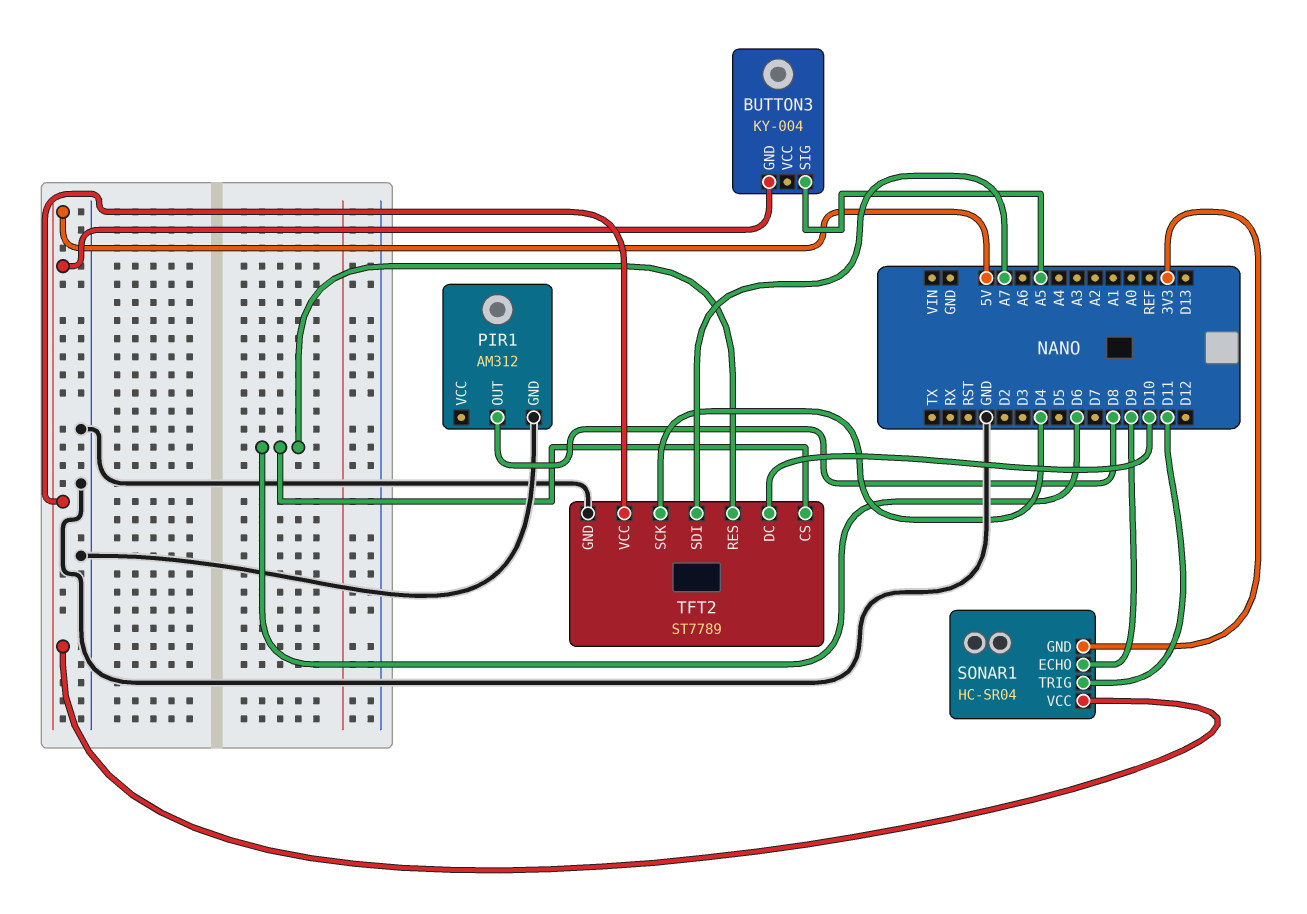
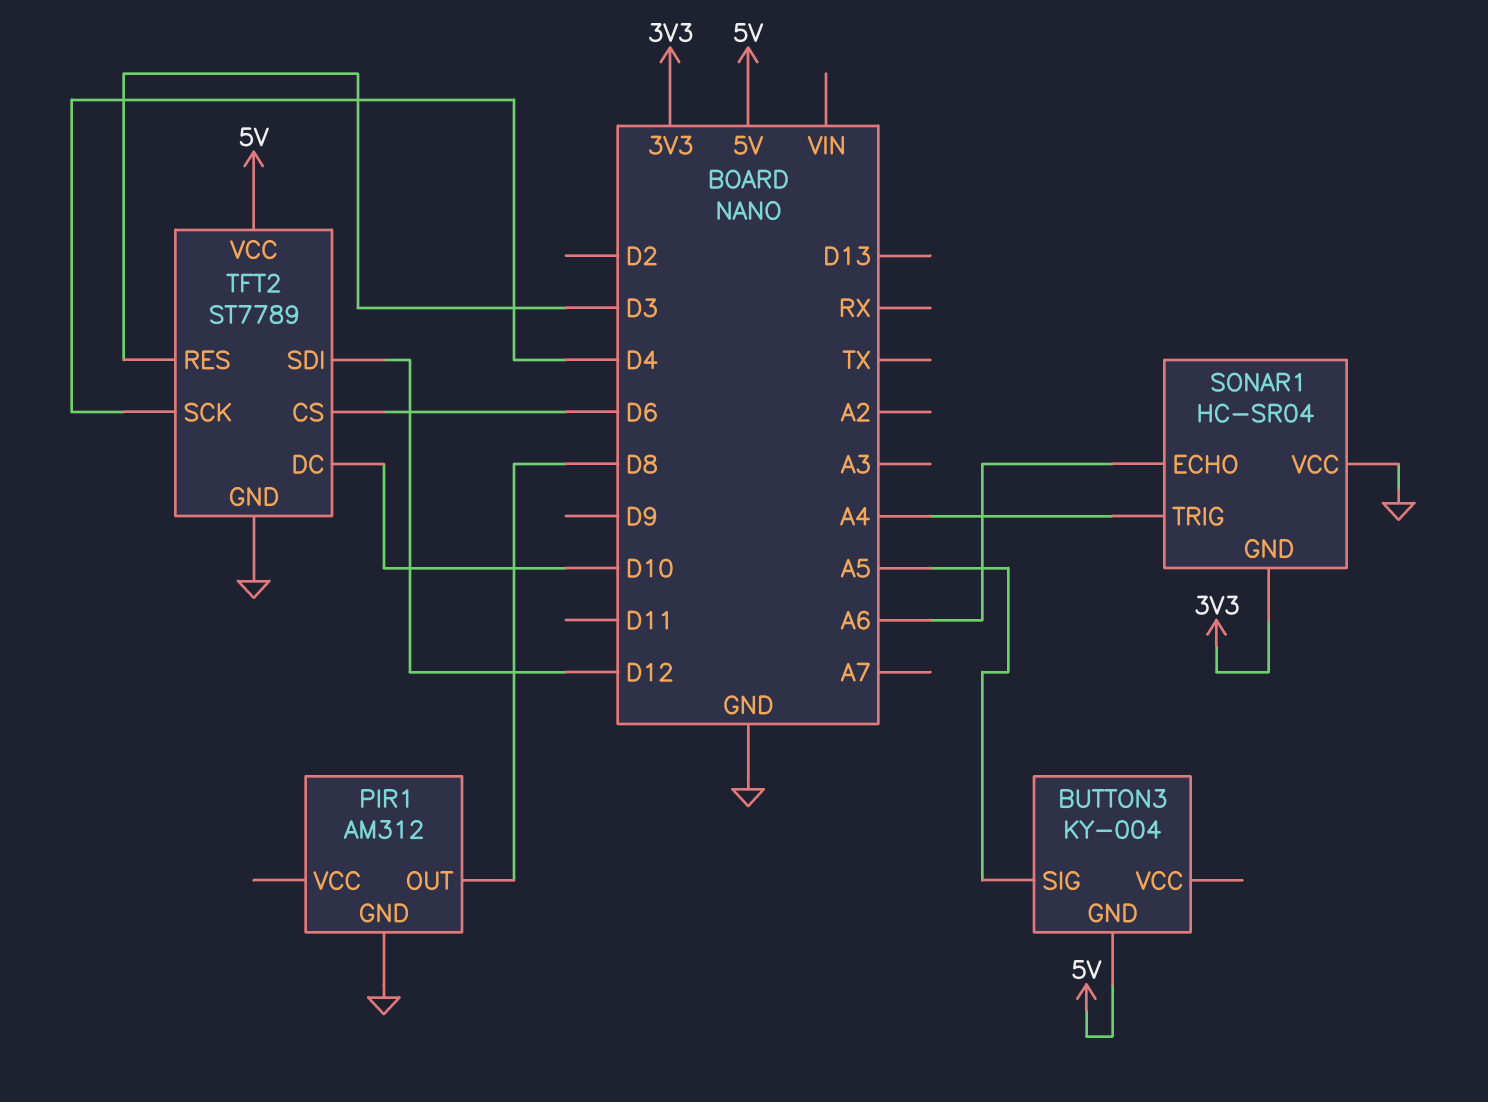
SONAR1 pin ECHO: D9 -> A6
SONAR1 pin TRIG: D11 -> A4
SONAR1 pin VCC: 5V -> GND
TFT2 pin RES: D6 -> D3
TFT2 pin SDI: A7 -> D12

